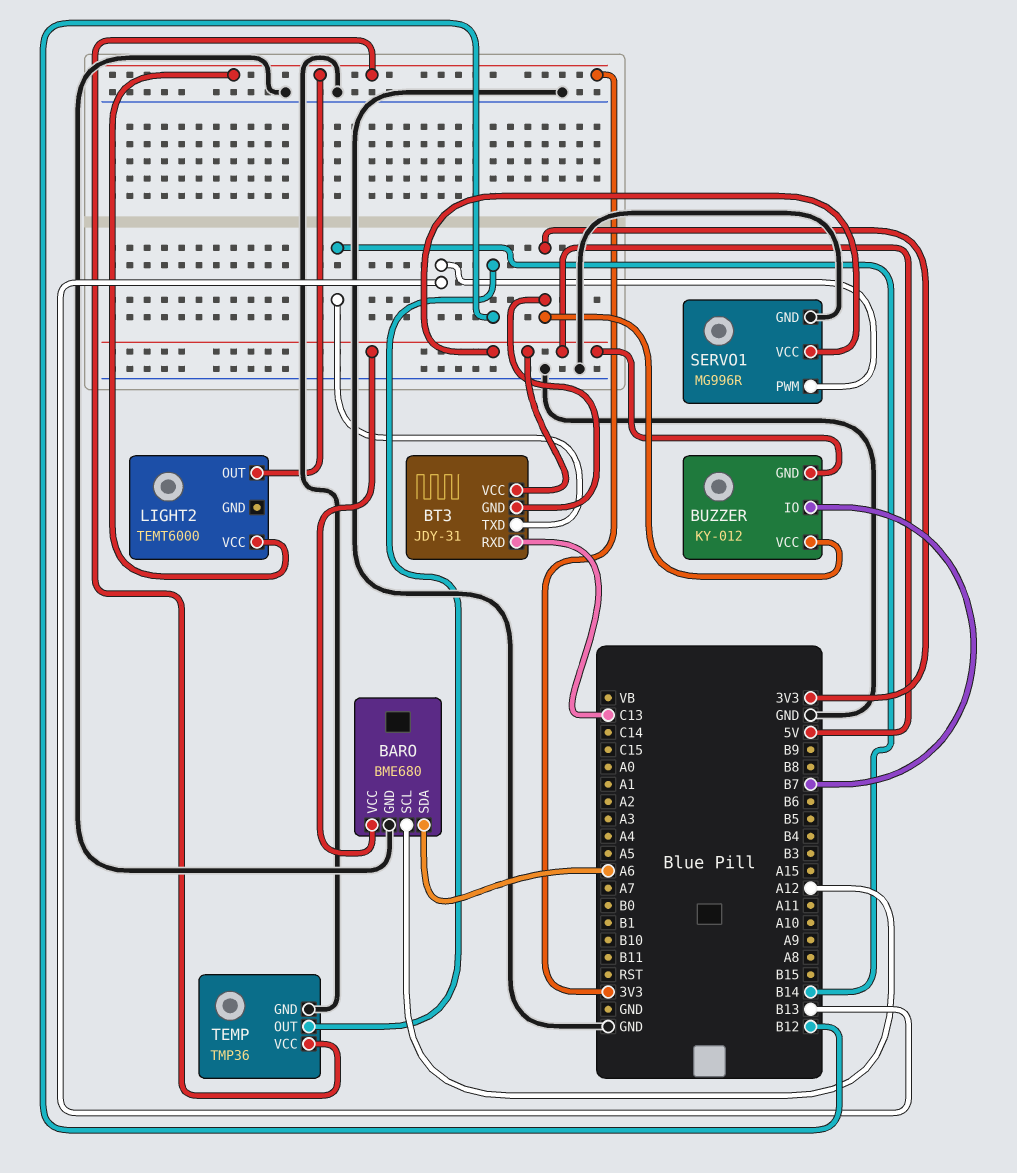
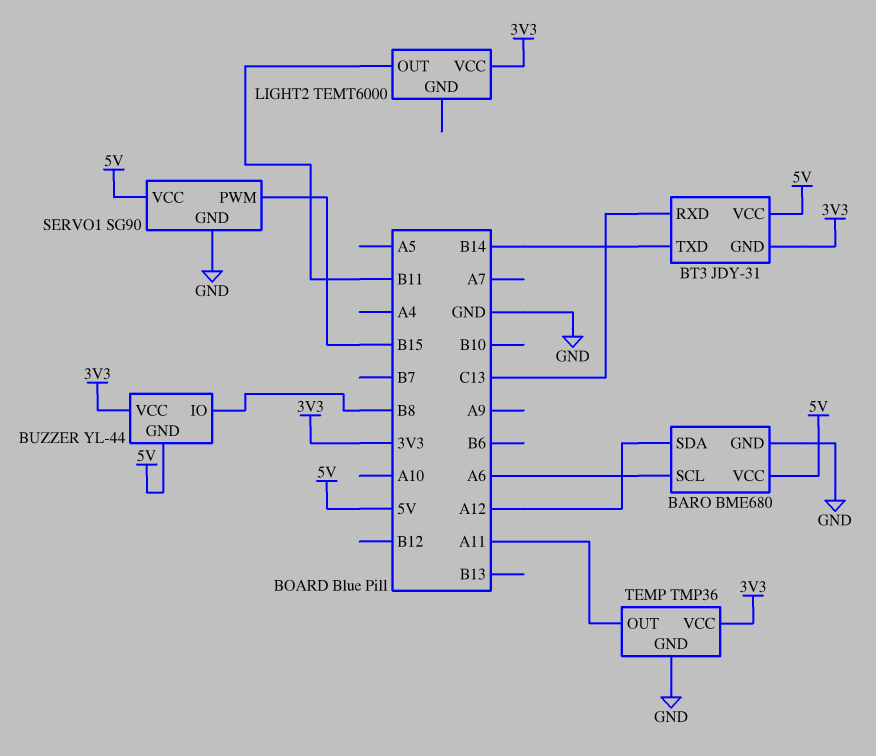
BARO pin SCL: A12 -> A6
BARO pin SDA: A6 -> A12
BUZZER: KY-012 -> YL-44
BUZZER pin IO: B7 -> B8
LIGHT2 pin OUT: 3V3 -> B11
SERVO1: MG996R -> SG90
SERVO1 pin PWM: B13 -> B15
TEMP pin OUT: B12 -> A11

